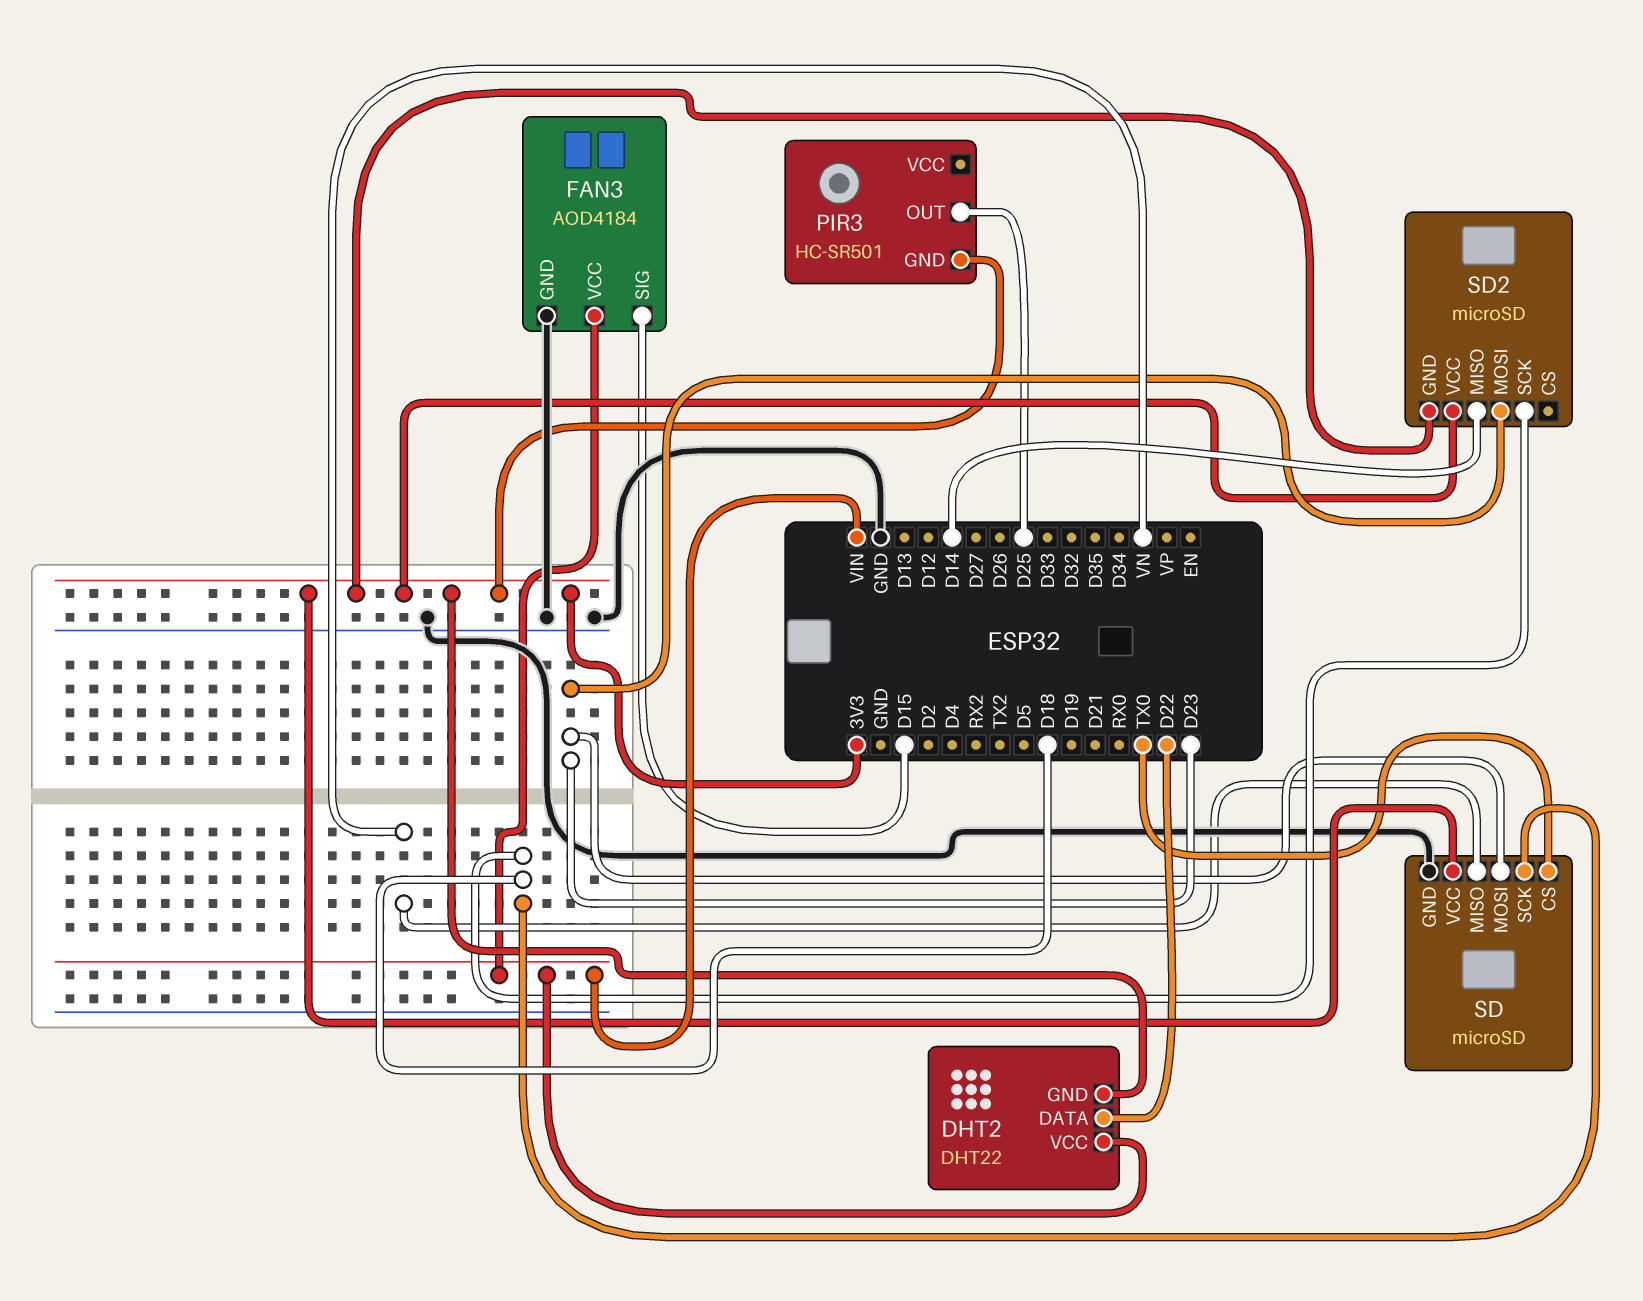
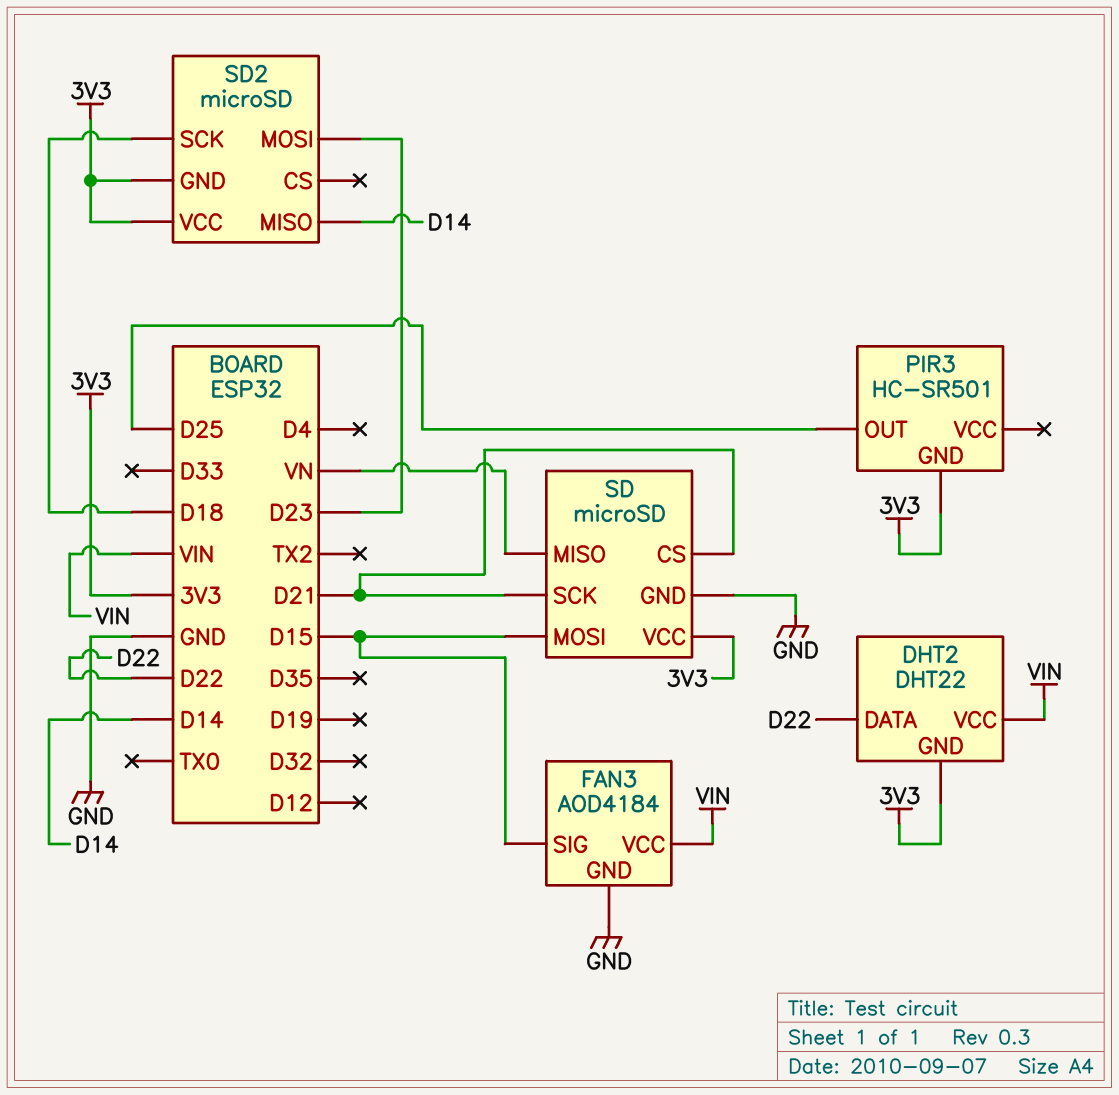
SD pin CS: TX0 -> D21
SD pin MOSI: D23 -> D15
SD pin SCK: D18 -> D21

